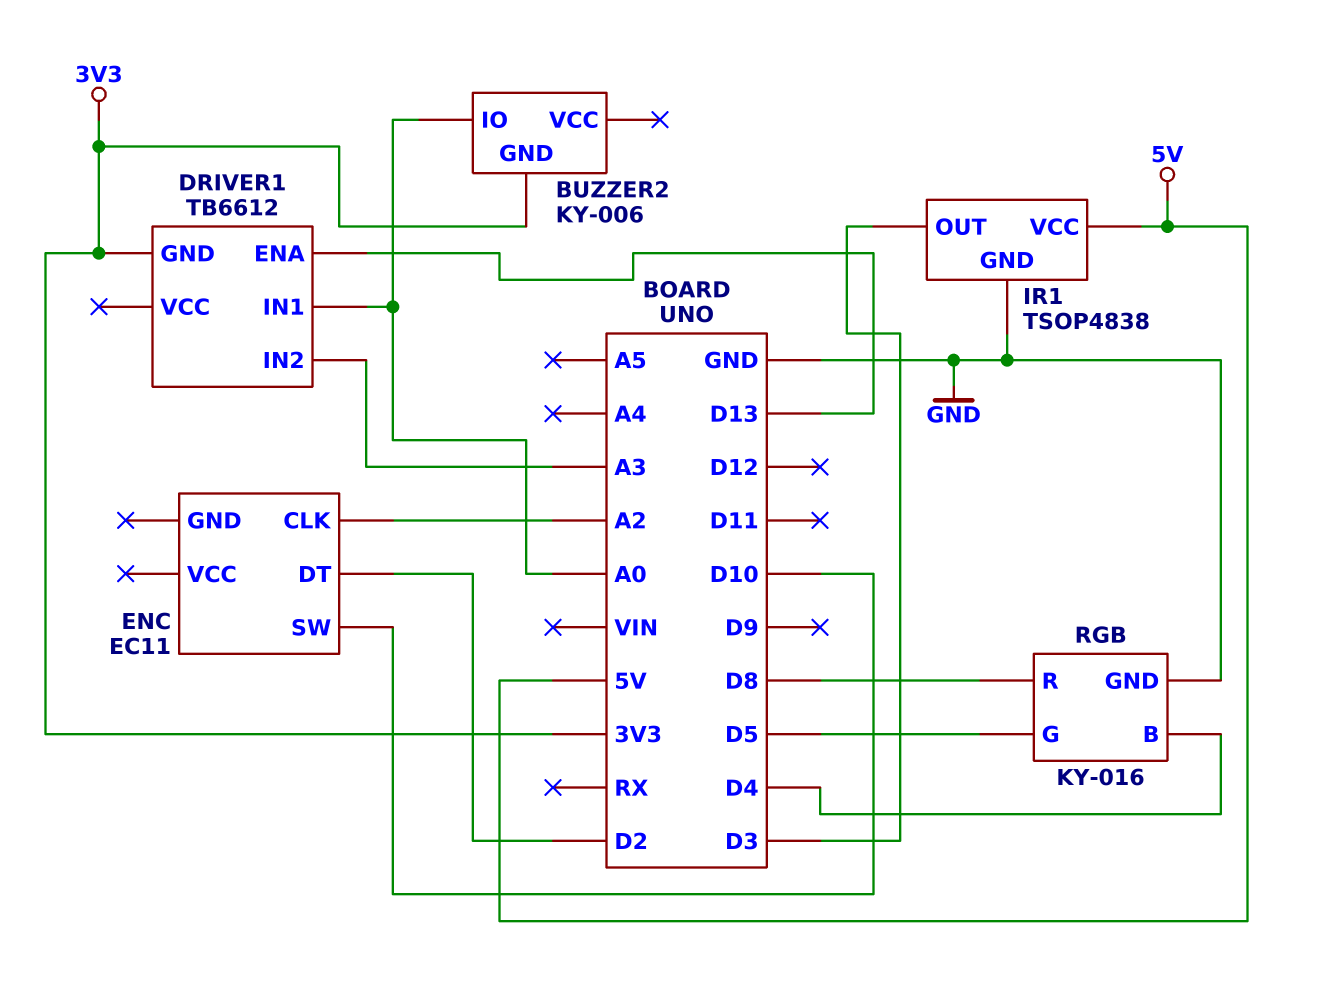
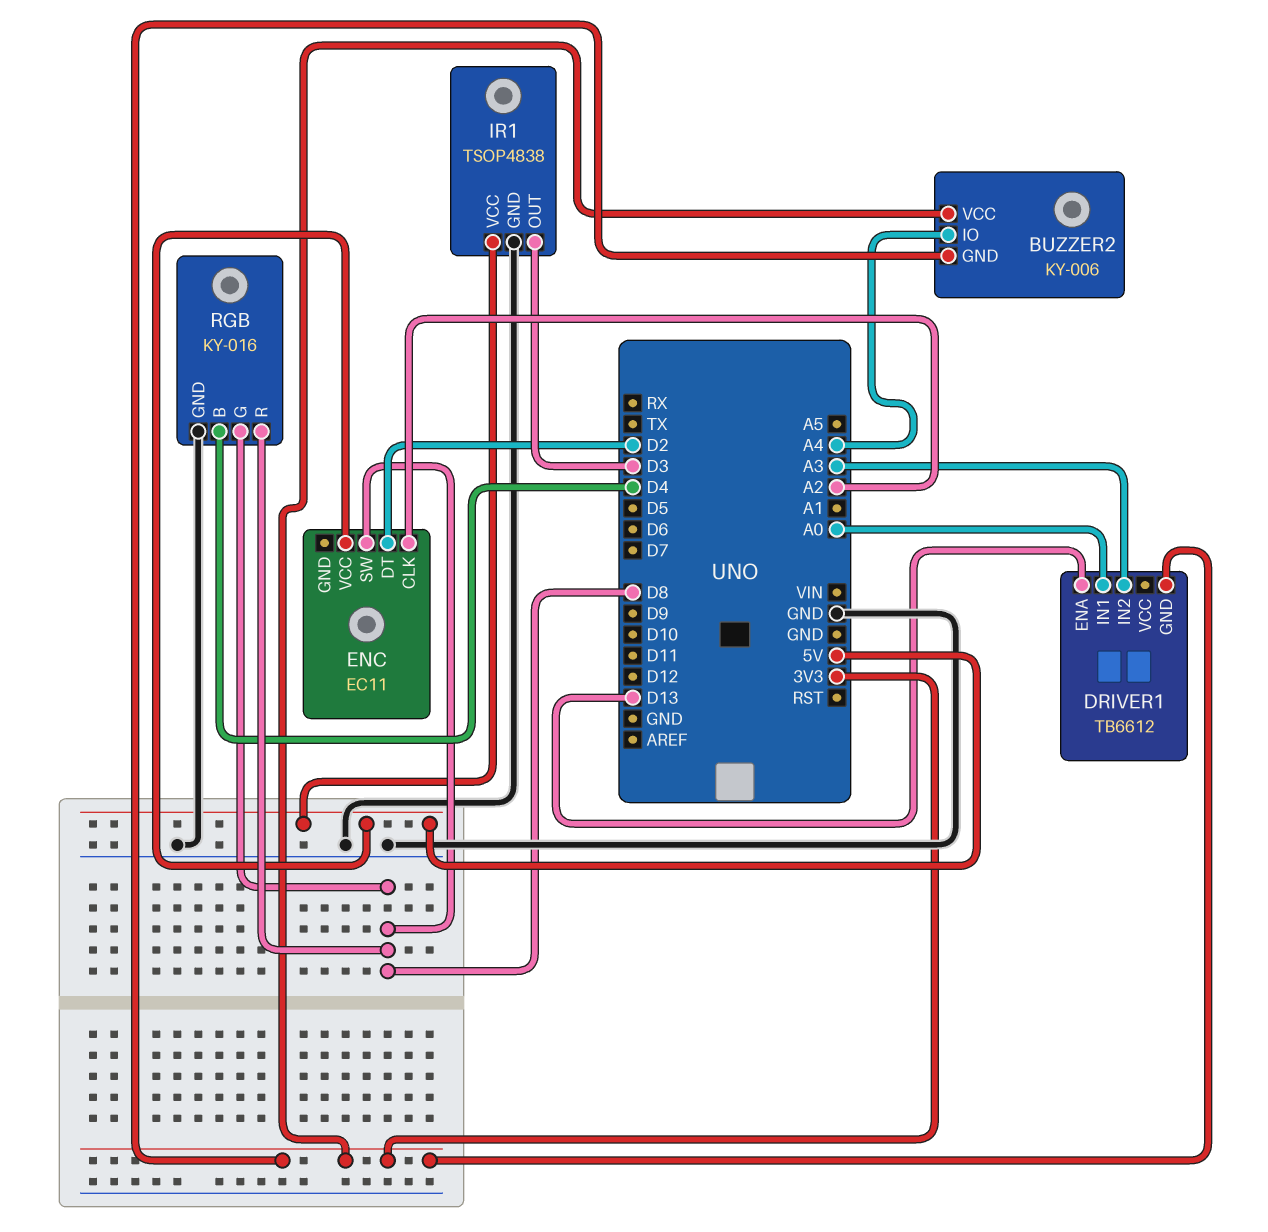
BUZZER2 pin IO: A0 -> A4
BUZZER2 pin VCC: none -> 3V3
ENC pin SW: D10 -> D8
ENC pin VCC: none -> 5V
RGB pin G: D5 -> D8

